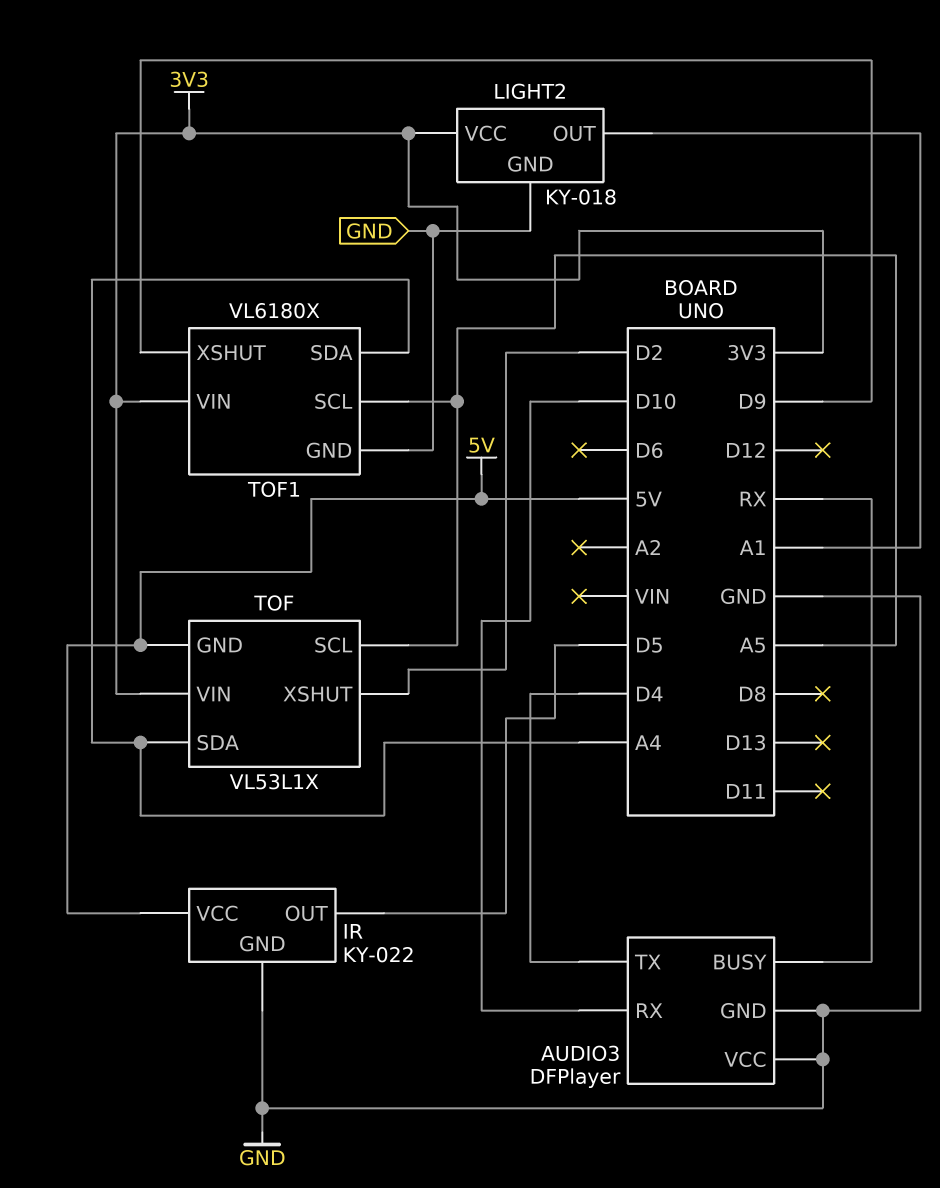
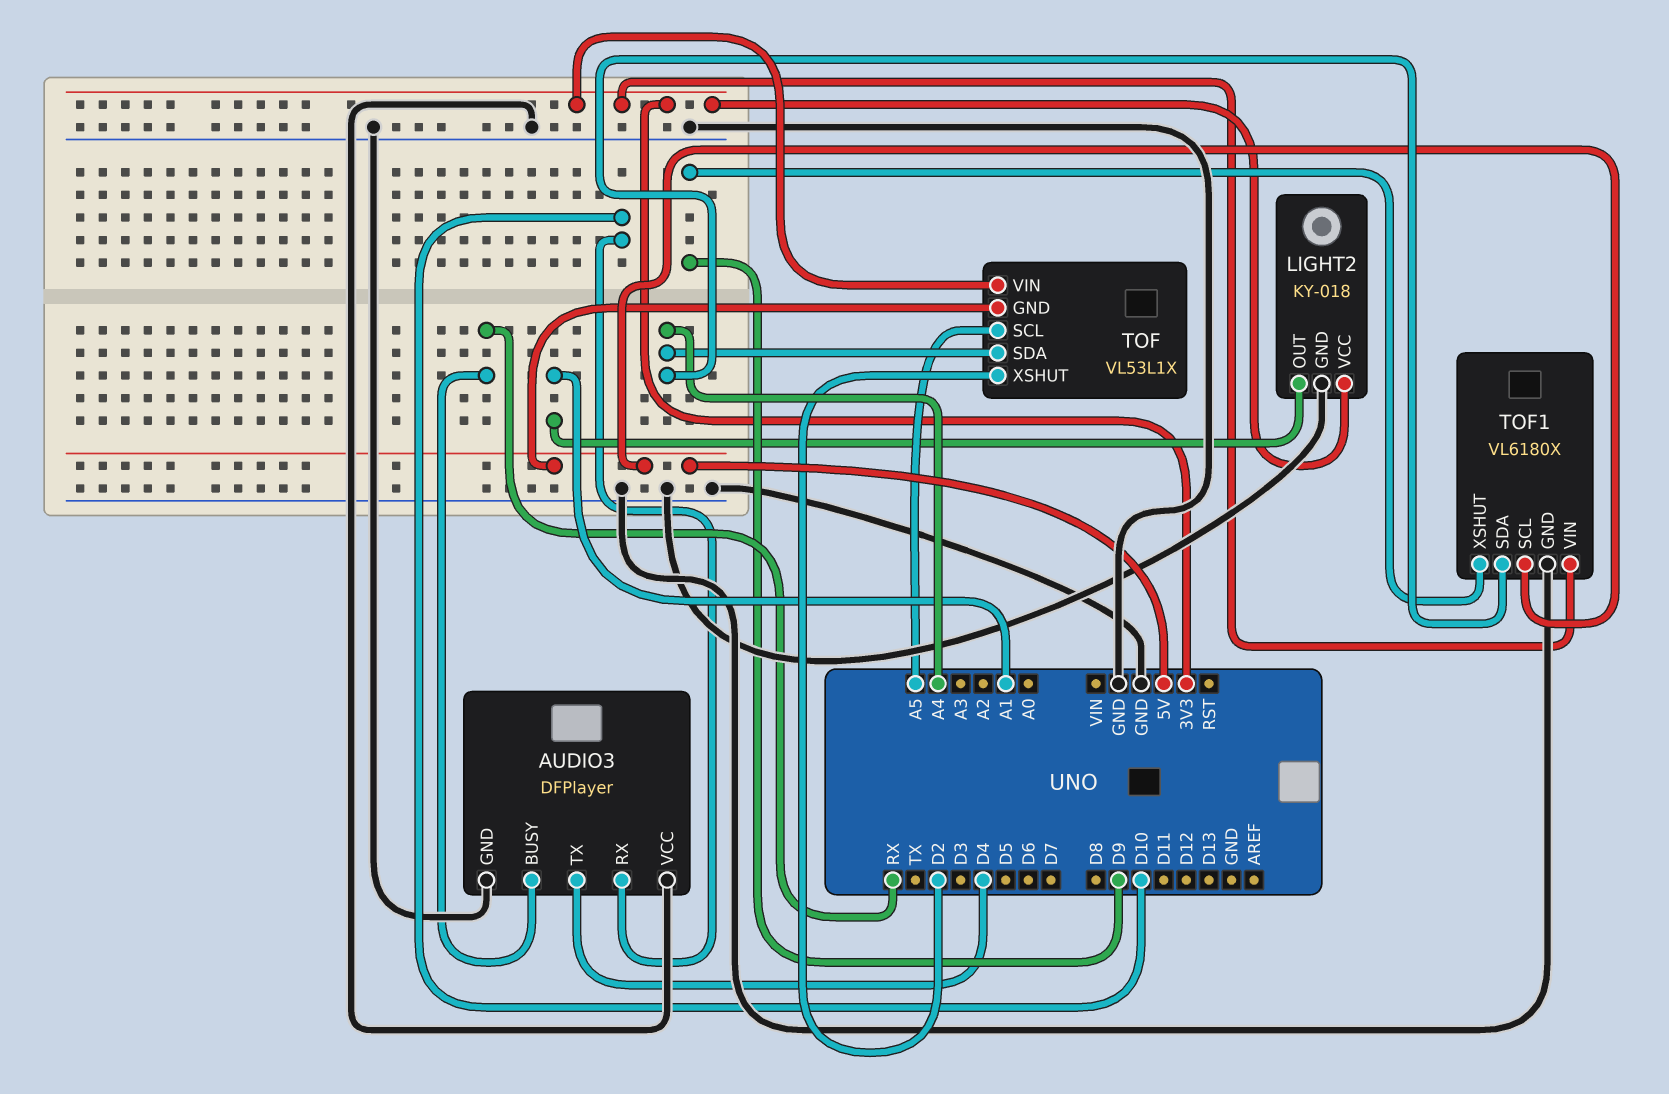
IR: KY-022 -> none
IR pin GND: GND -> none
IR pin OUT: D5 -> none
IR pin VCC: 5V -> none
TOF1 pin SCL: A5 -> 5V

